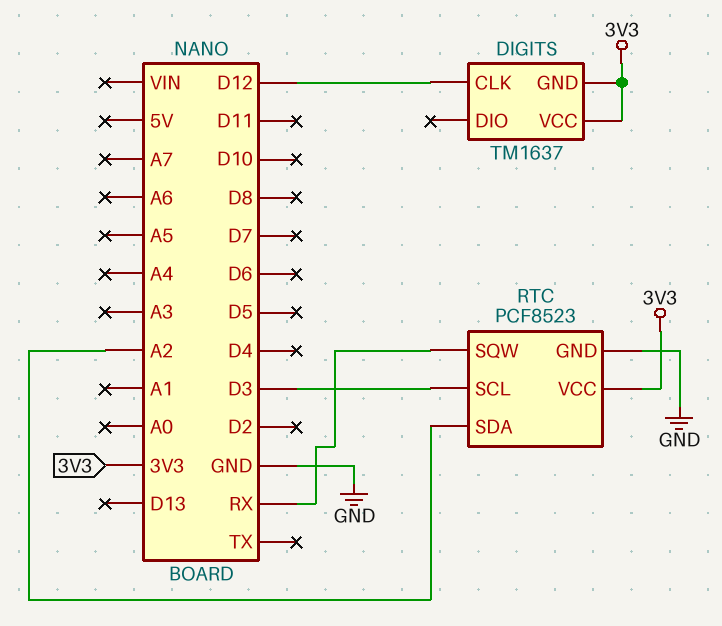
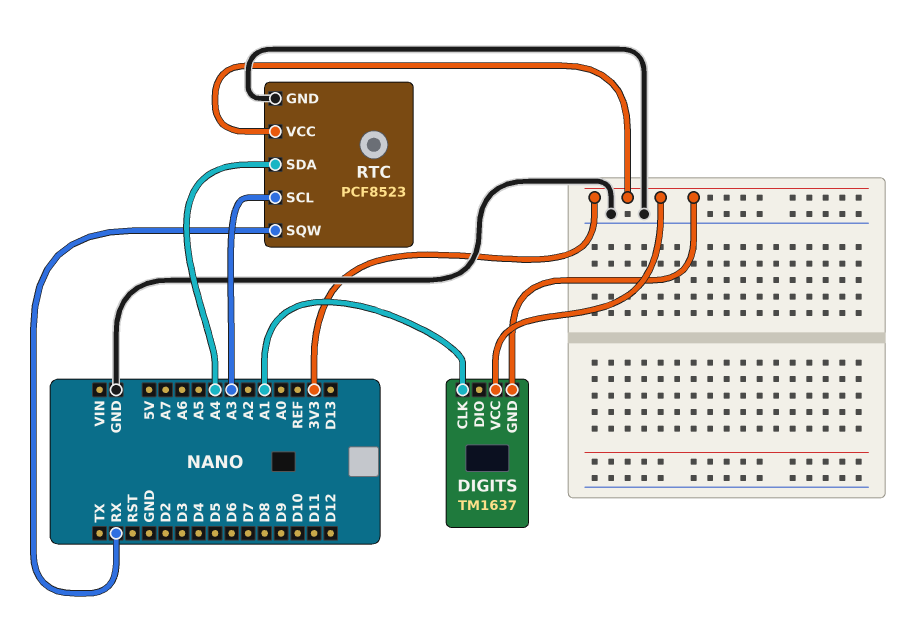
DIGITS pin CLK: D12 -> A1
RTC pin SCL: D3 -> A3
RTC pin SDA: A2 -> A4

